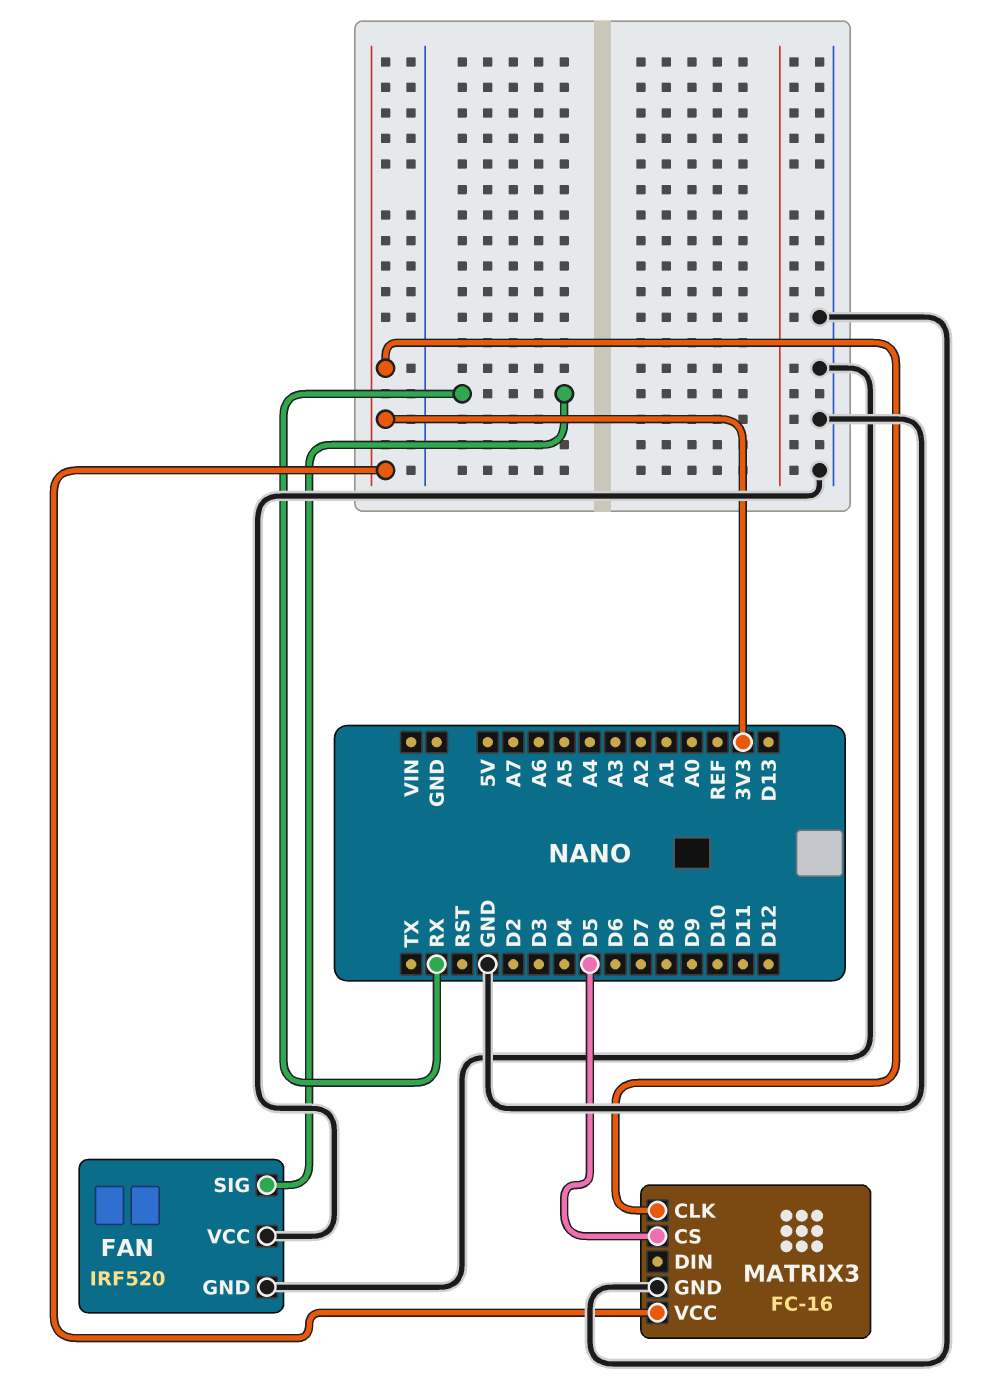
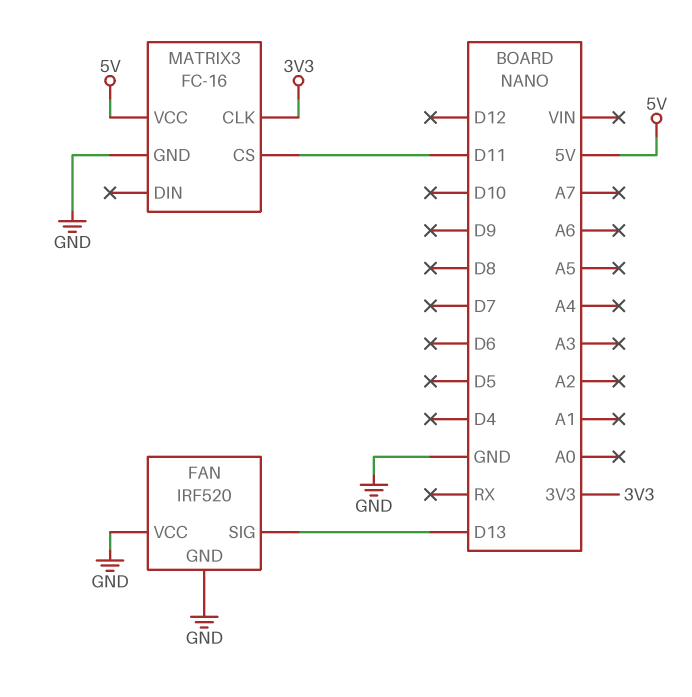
FAN pin SIG: RX -> D13
MATRIX3 pin CS: D5 -> D11
MATRIX3 pin VCC: 3V3 -> 5V

